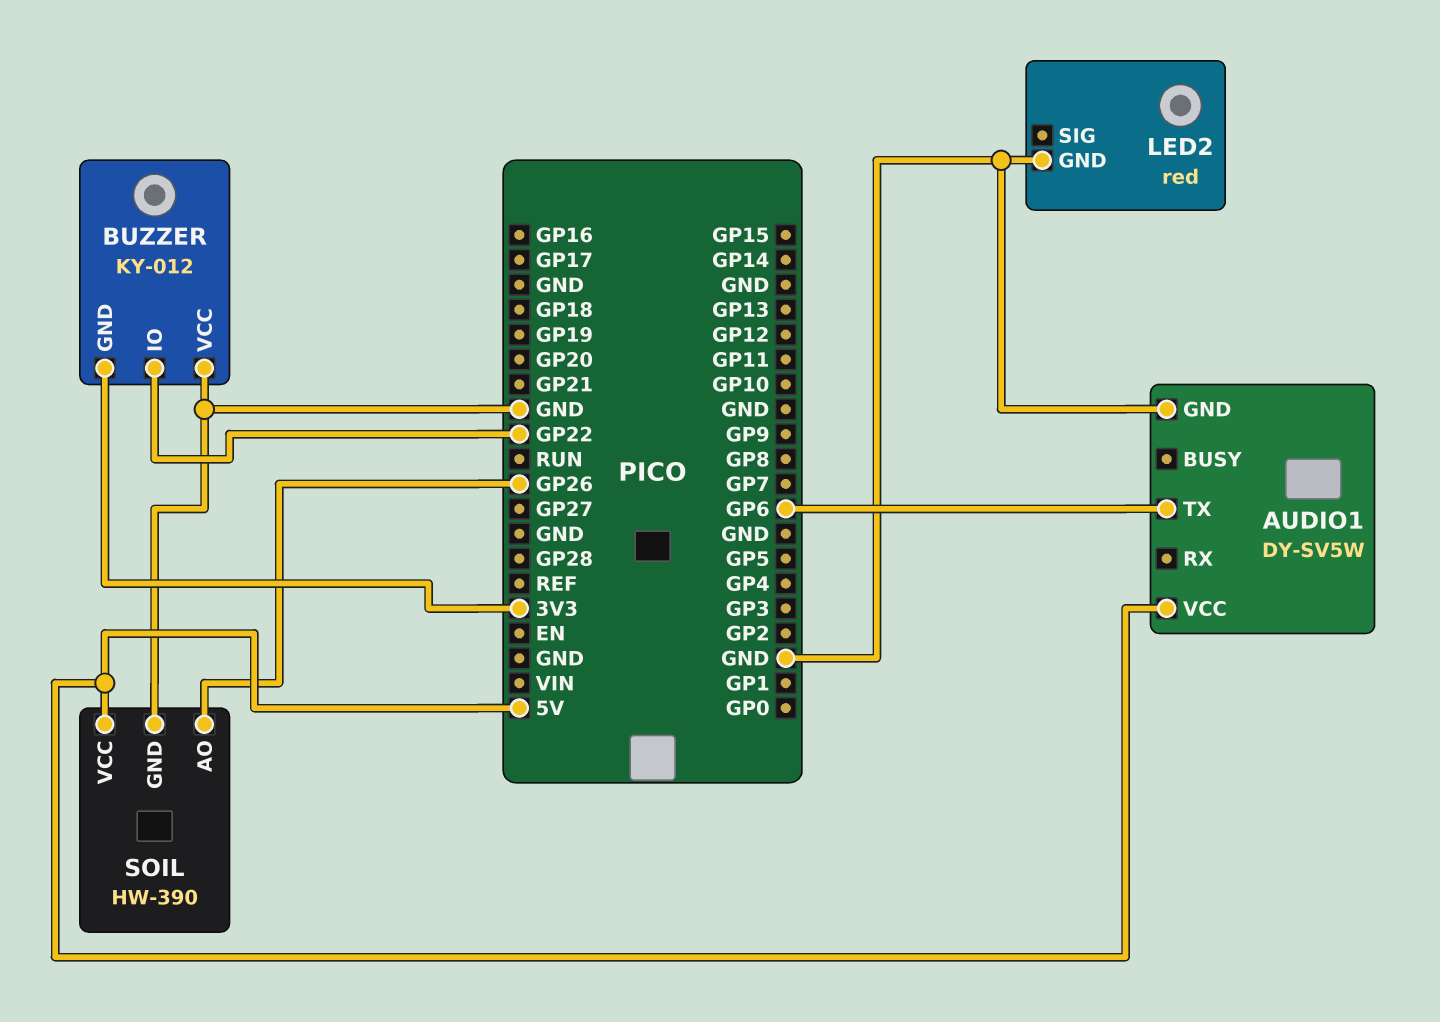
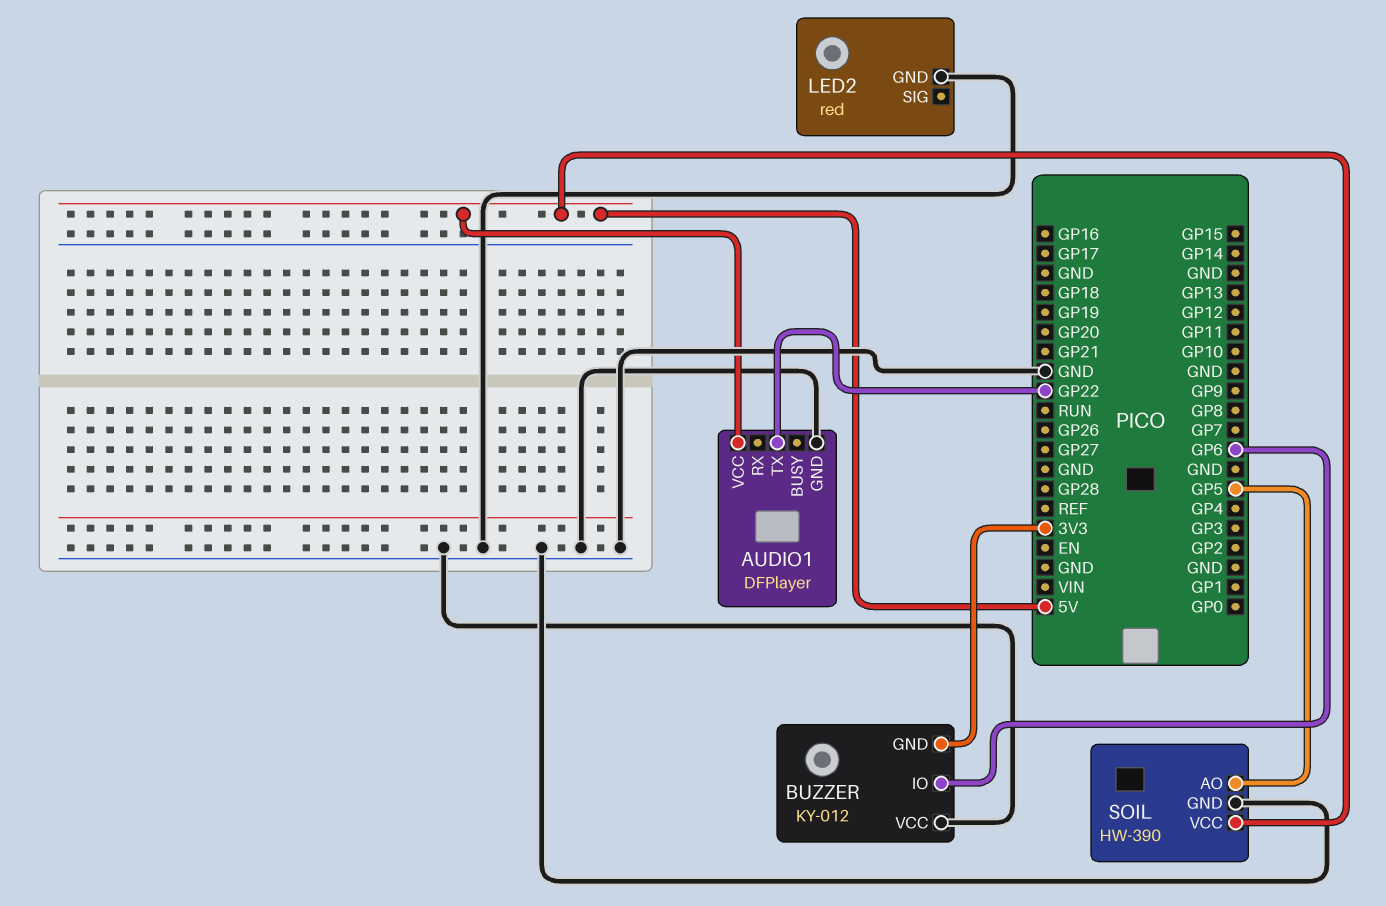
AUDIO1: DY-SV5W -> DFPlayer
AUDIO1 pin TX: GP6 -> GP22
BUZZER pin IO: GP22 -> GP6
SOIL pin AO: GP26 -> GP5

